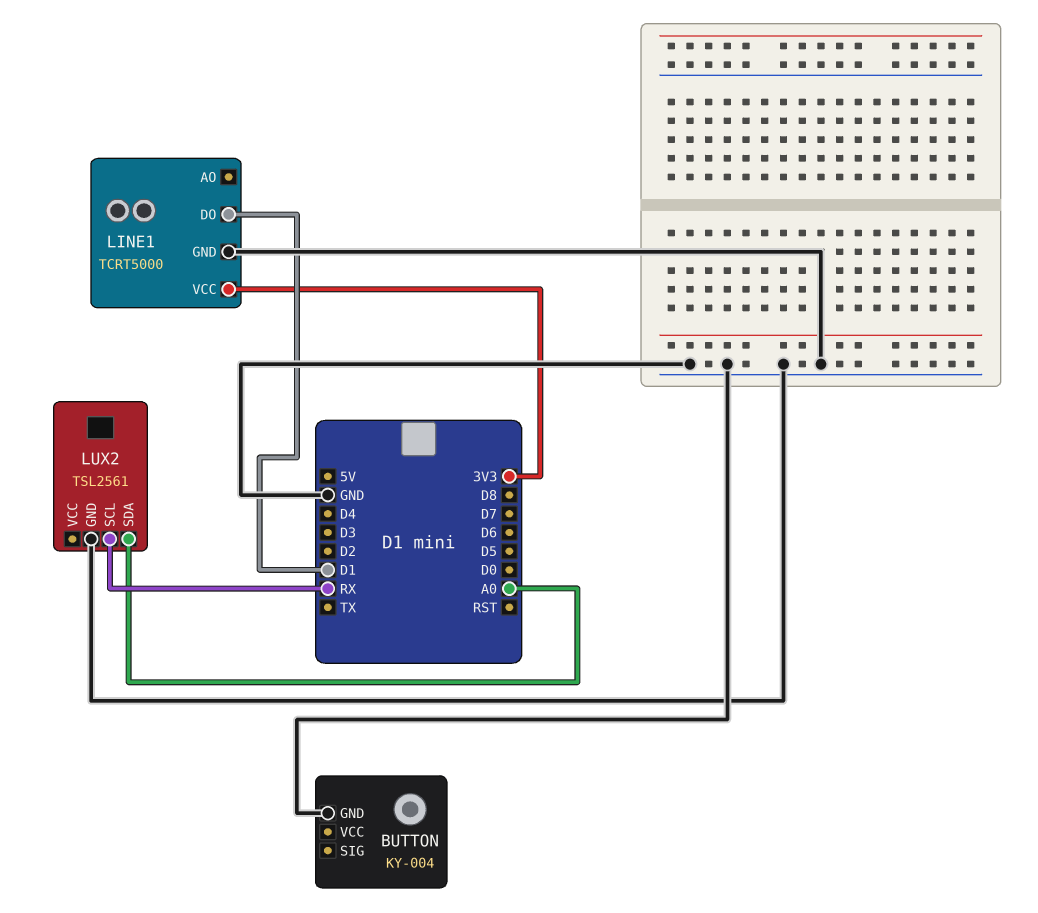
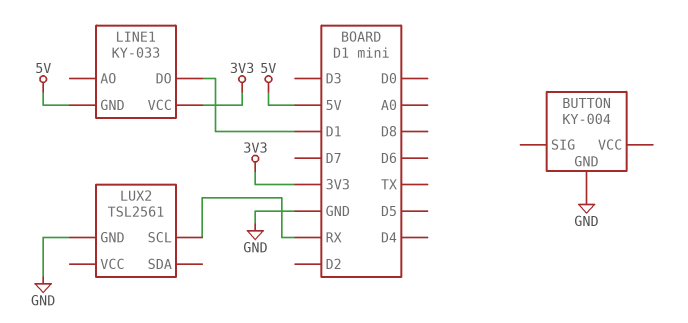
LINE1: TCRT5000 -> KY-033
LINE1 pin GND: GND -> 5V
LUX2 pin SDA: A0 -> none

